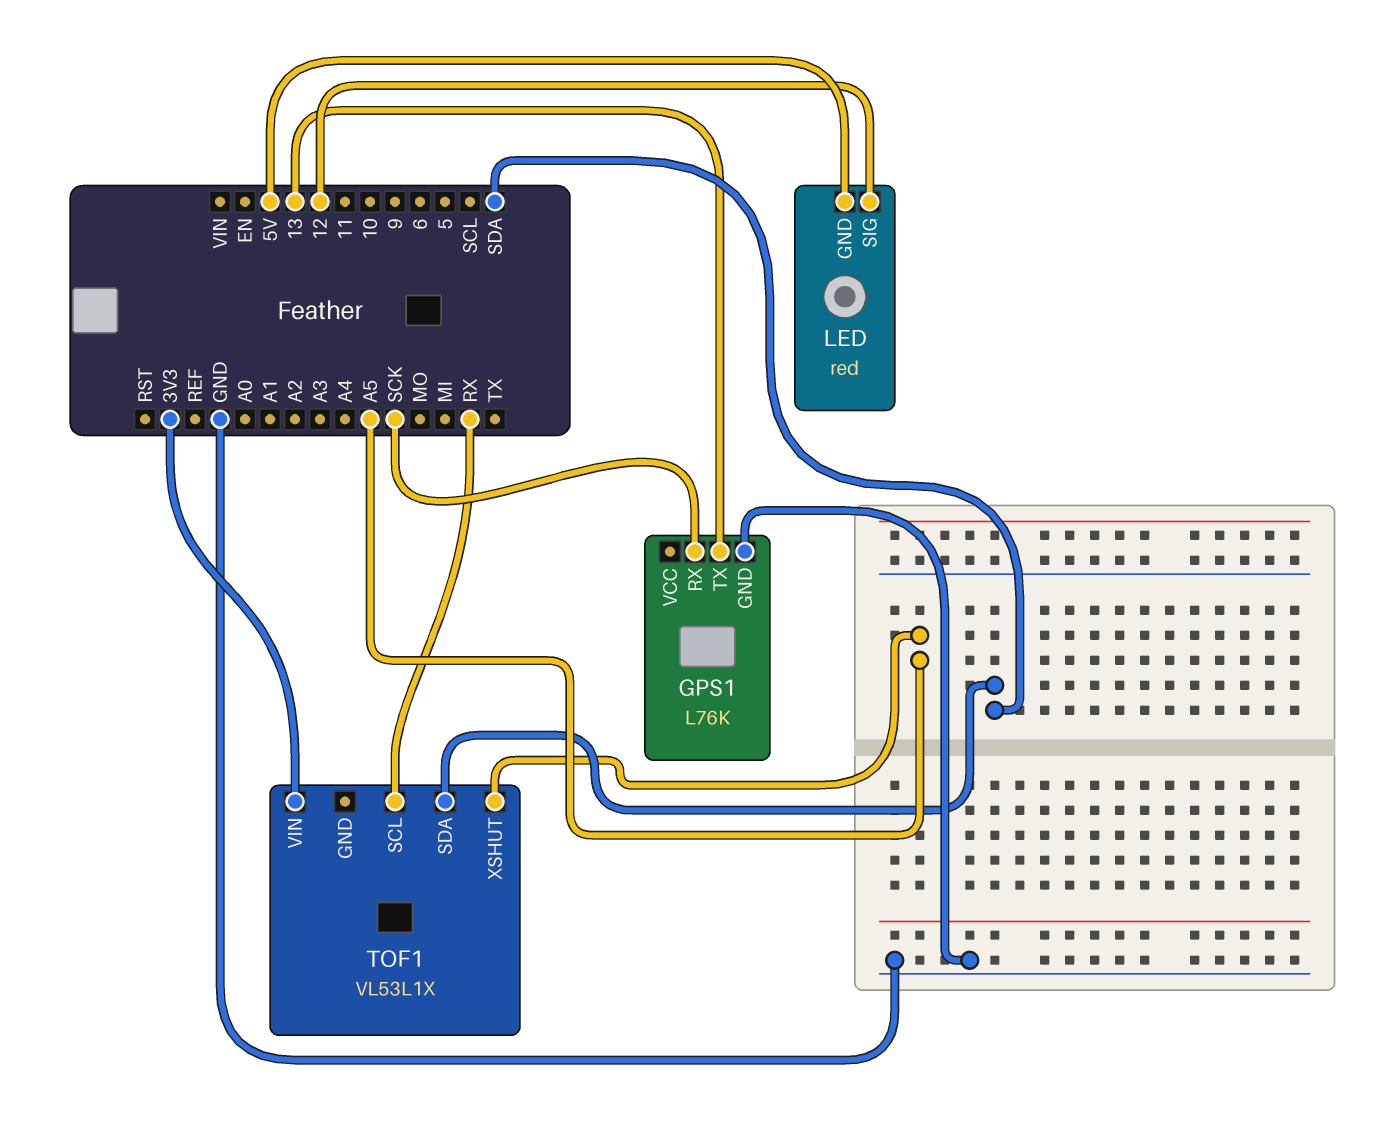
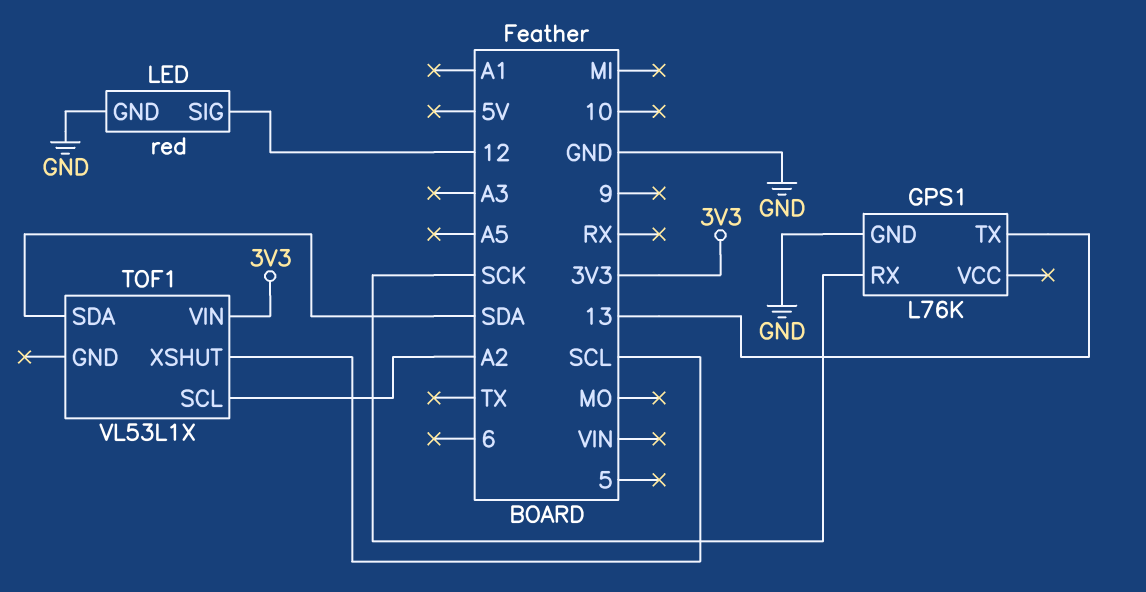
LED pin GND: 5V -> GND
TOF1 pin SCL: RX -> A2
TOF1 pin XSHUT: A5 -> SCL

